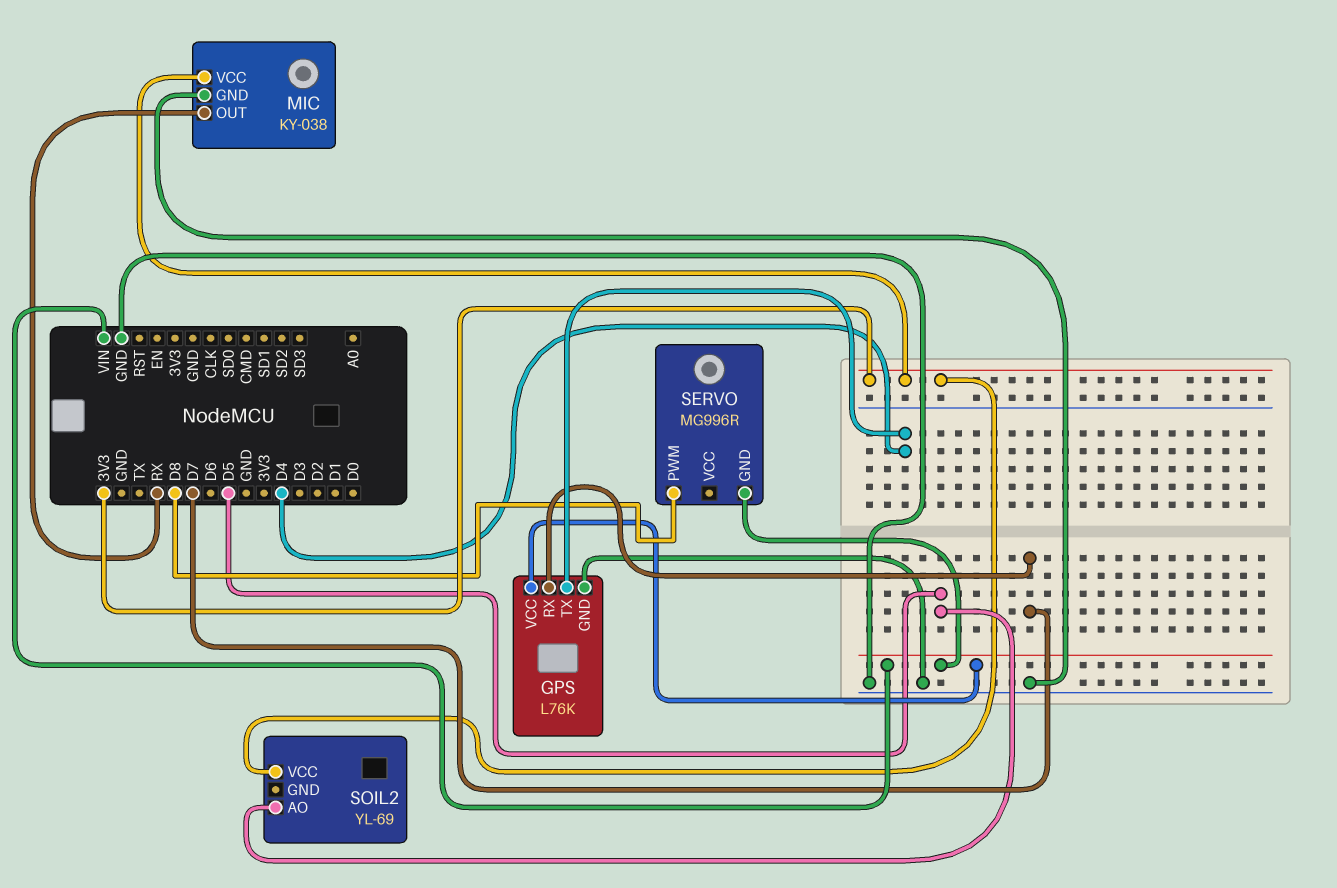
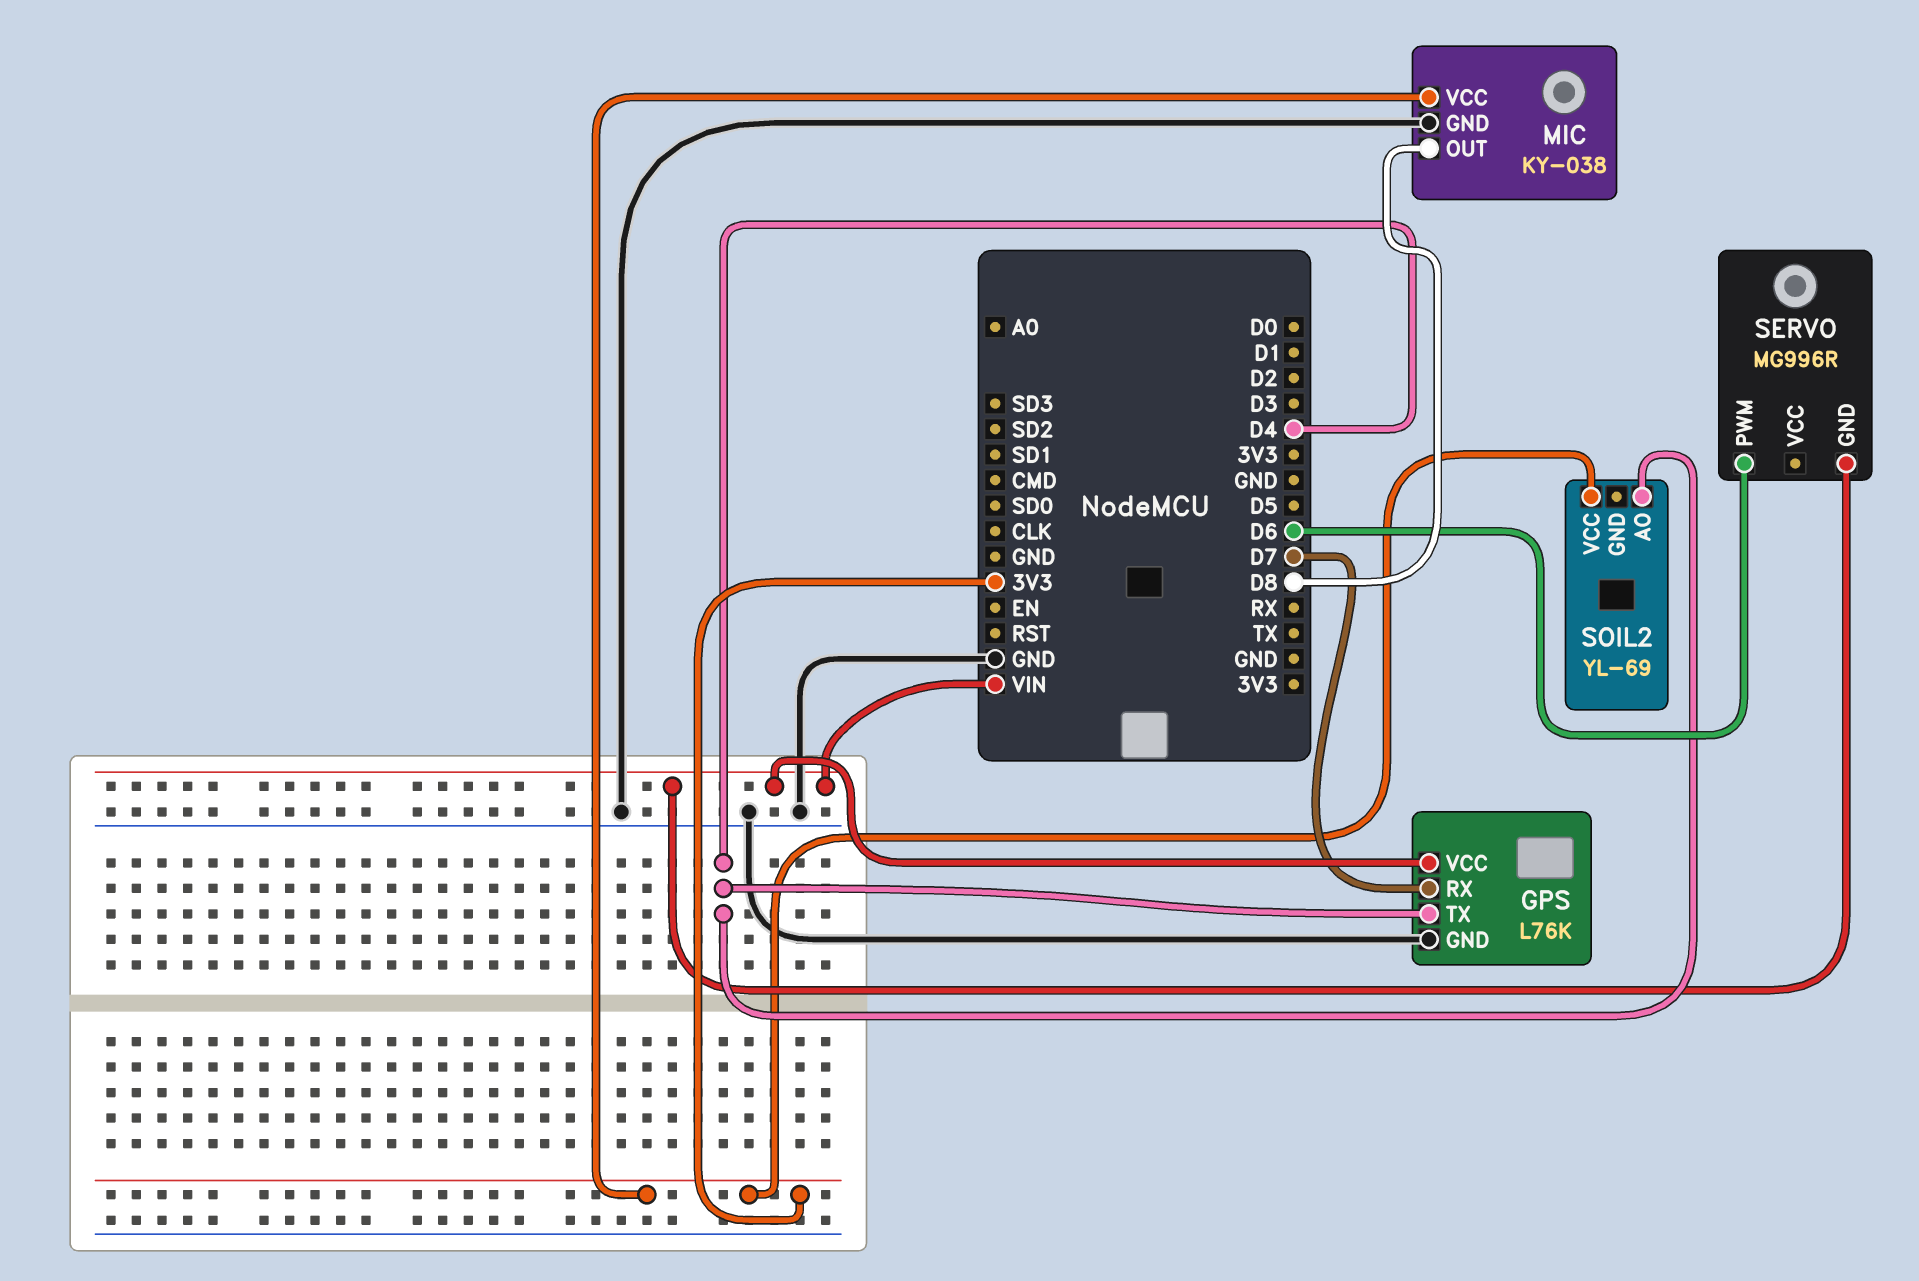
MIC pin OUT: RX -> D8
SERVO pin PWM: D8 -> D6
SOIL2 pin AO: D5 -> D4

